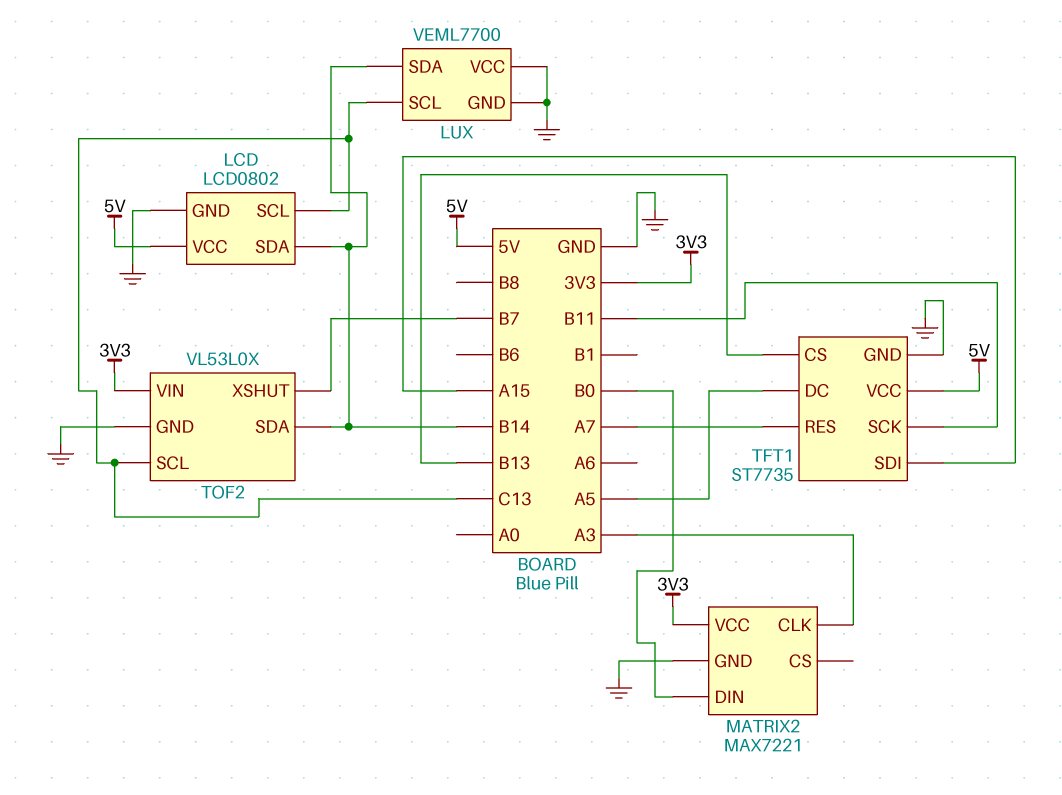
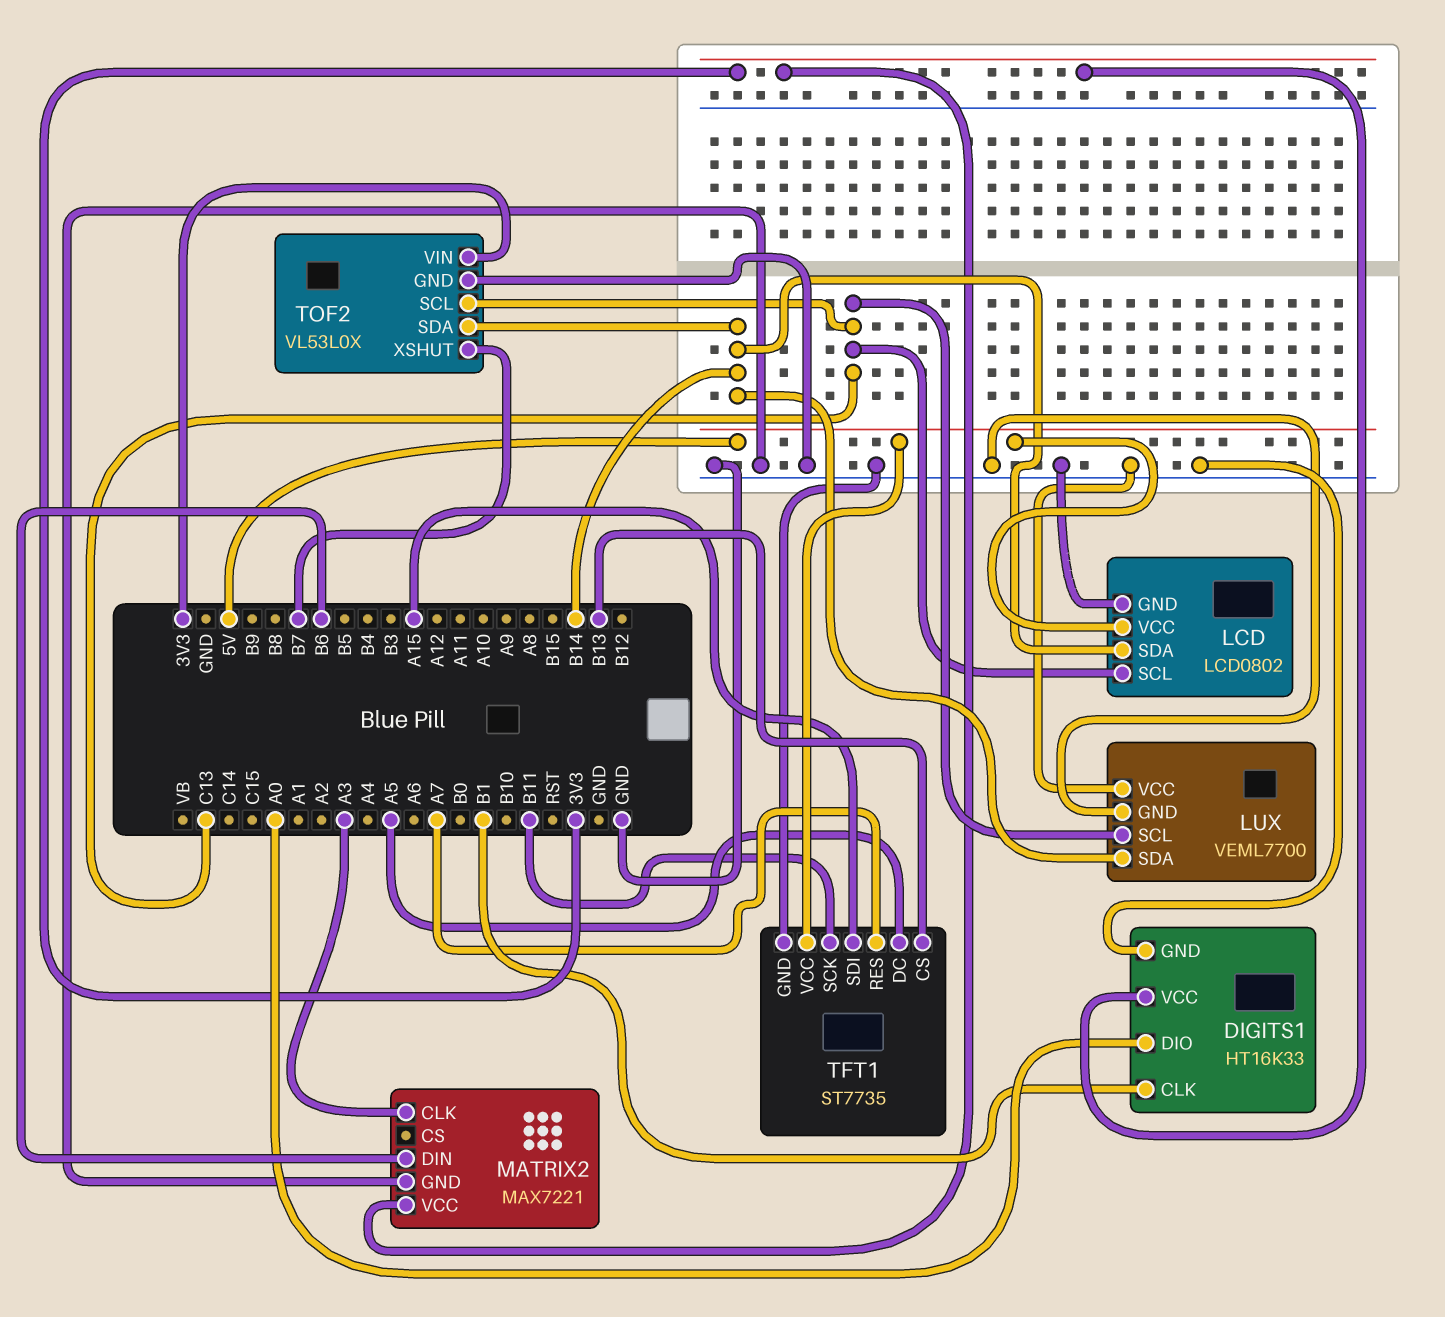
DIGITS1: none -> HT16K33
DIGITS1 pin CLK: none -> B1
DIGITS1 pin DIO: none -> A0
DIGITS1 pin GND: none -> GND
DIGITS1 pin VCC: none -> 3V3
MATRIX2 pin DIN: B0 -> B6

